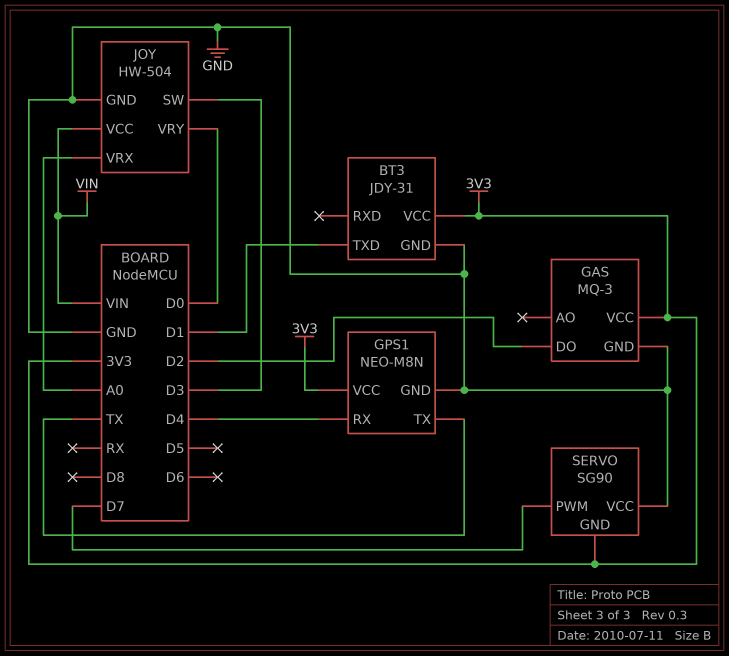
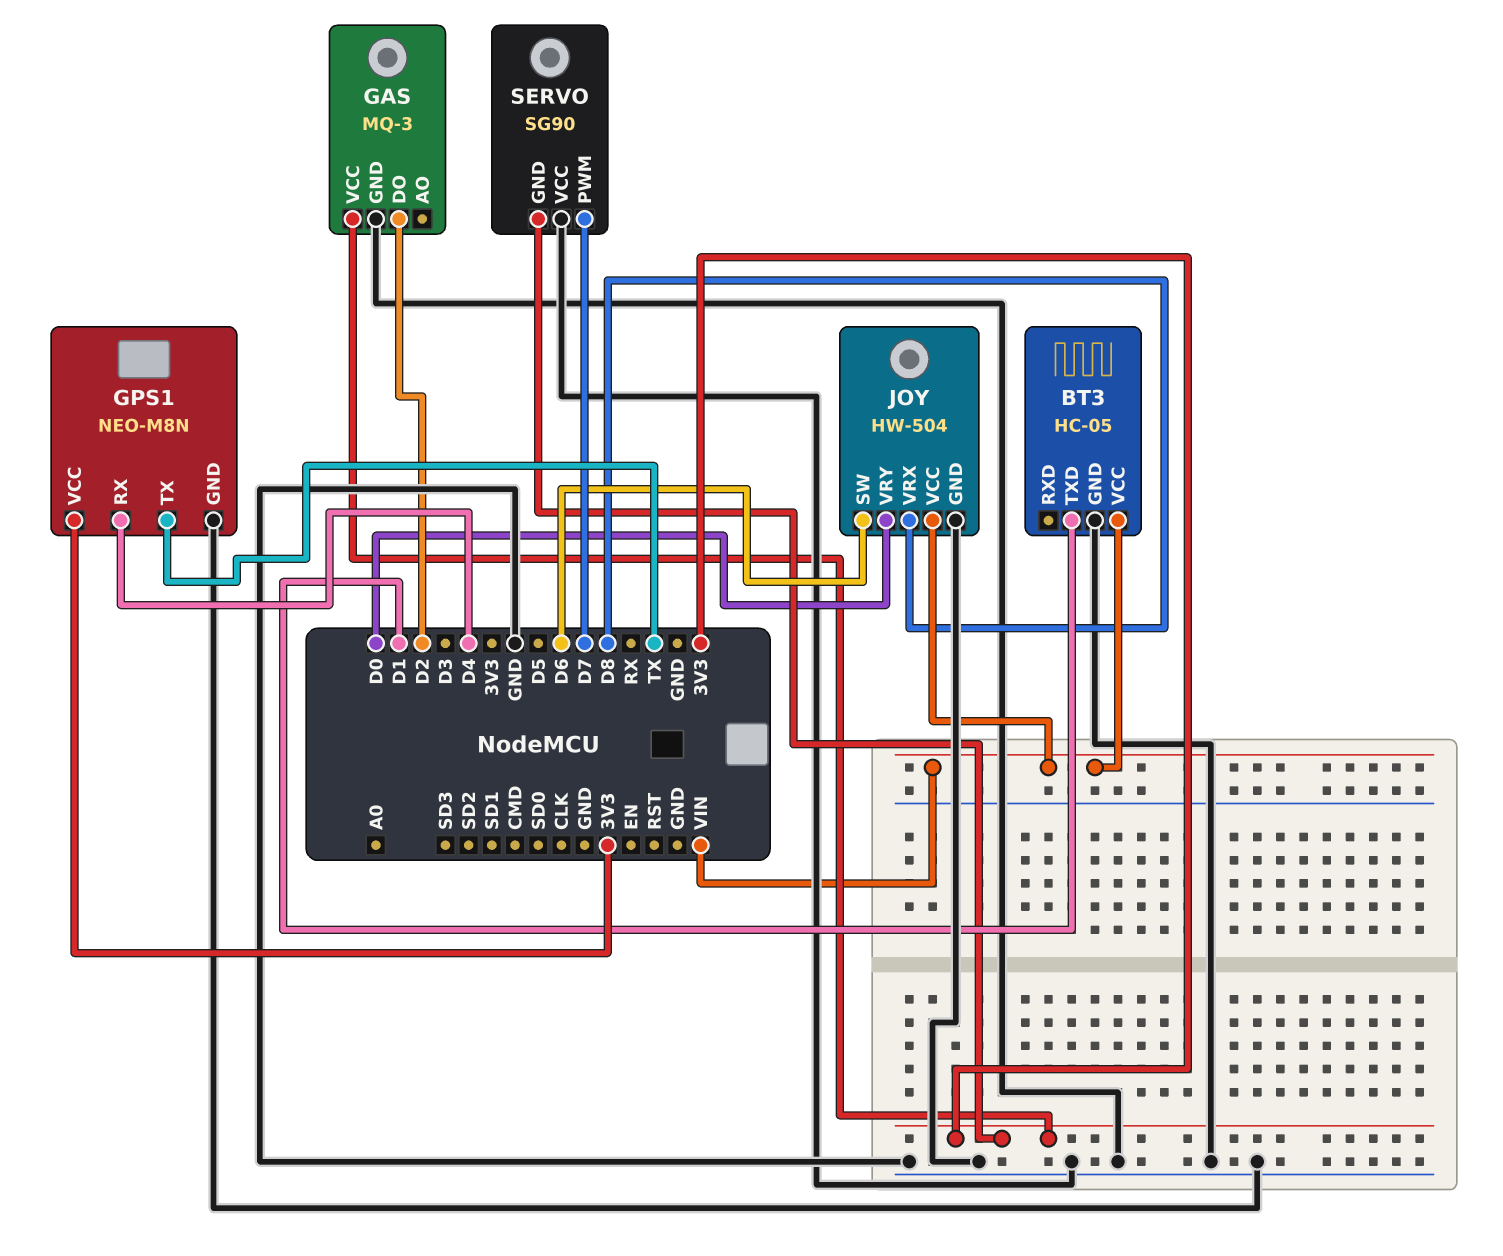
BT3: JDY-31 -> HC-05
BT3 pin VCC: 3V3 -> VIN
JOY pin SW: D3 -> D6
JOY pin VRX: A0 -> D8

